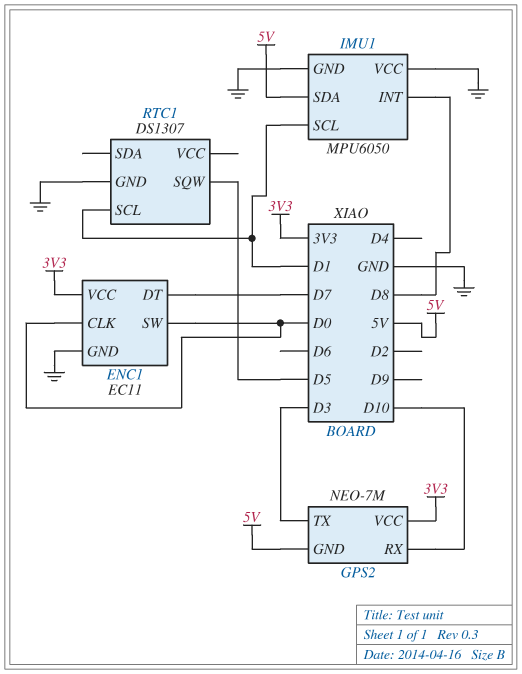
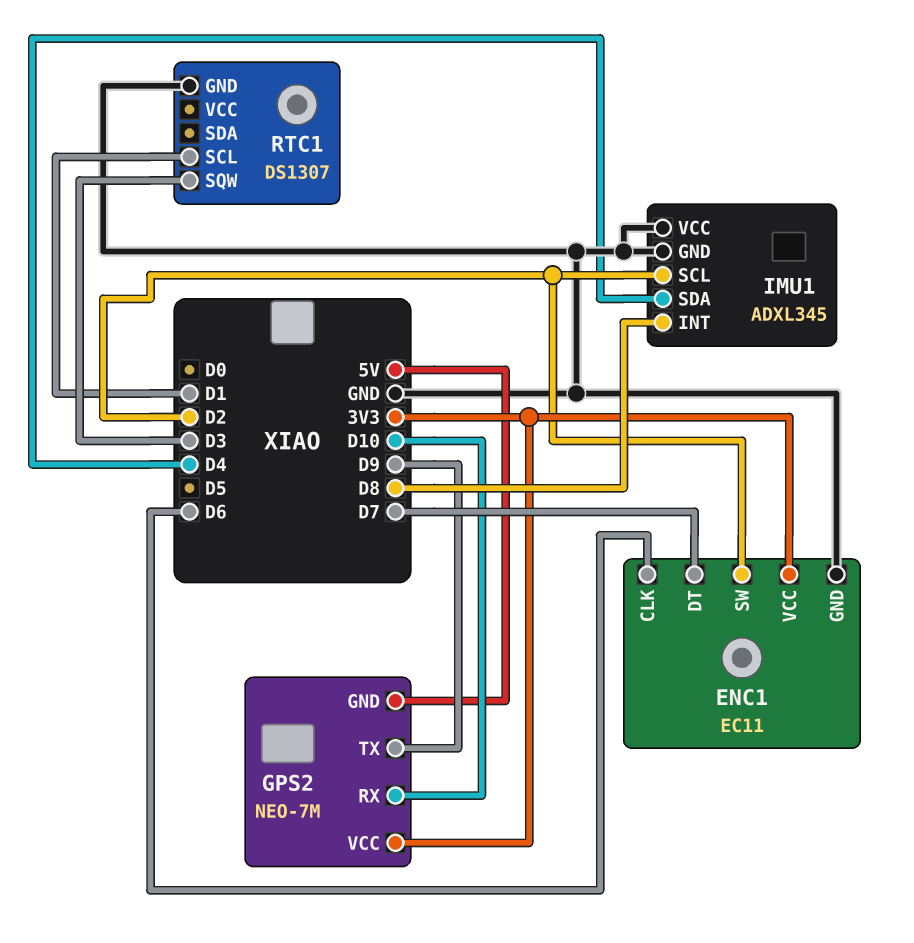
ENC1 pin CLK: D0 -> D6
ENC1 pin SW: D0 -> D2
GPS2 pin TX: D3 -> D9
IMU1: MPU6050 -> ADXL345
IMU1 pin SCL: D1 -> D2
IMU1 pin SDA: 5V -> D4
RTC1 pin SQW: D5 -> D3

